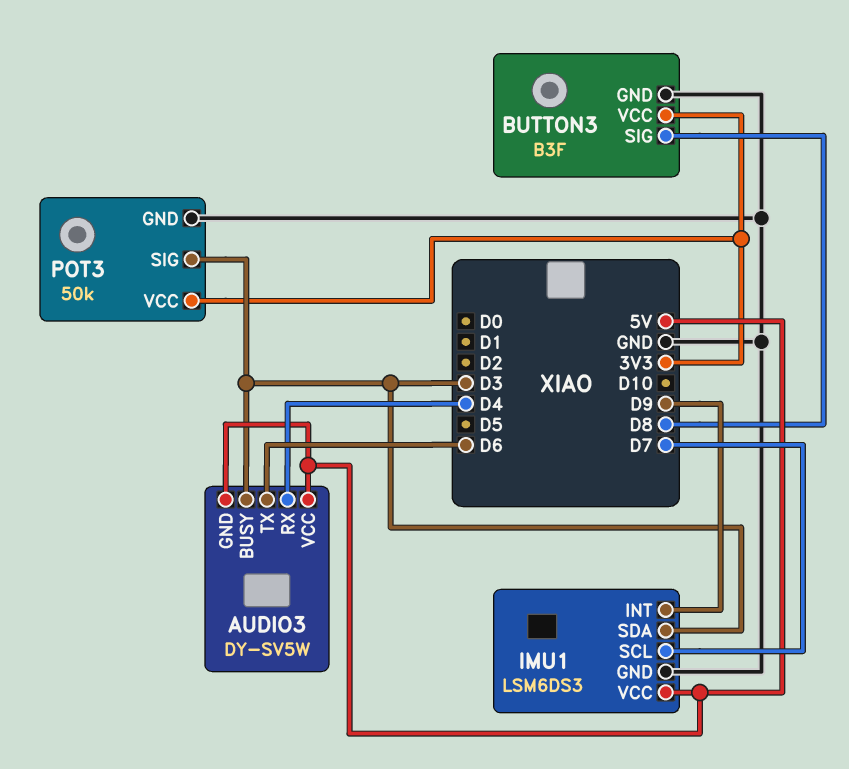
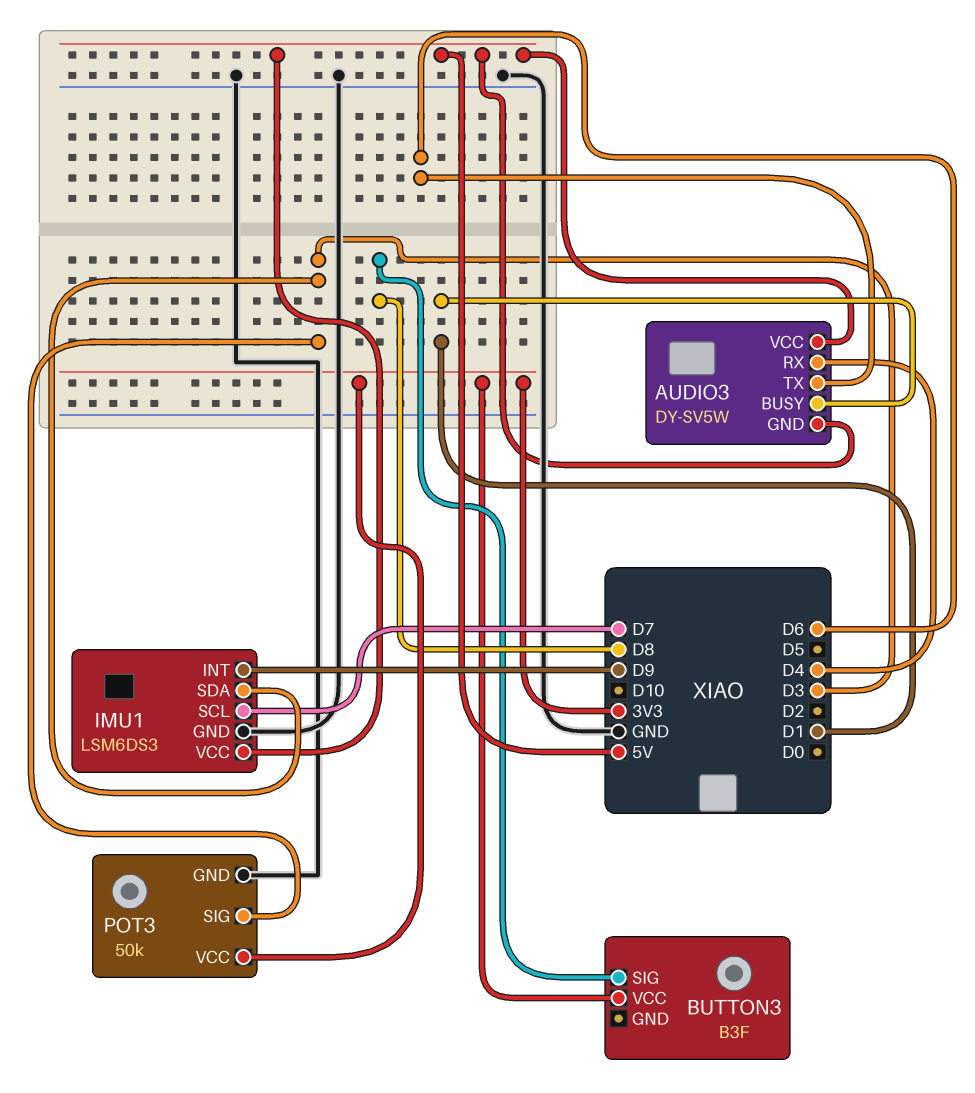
AUDIO3 pin BUSY: D3 -> D1
BUTTON3 pin GND: GND -> none

